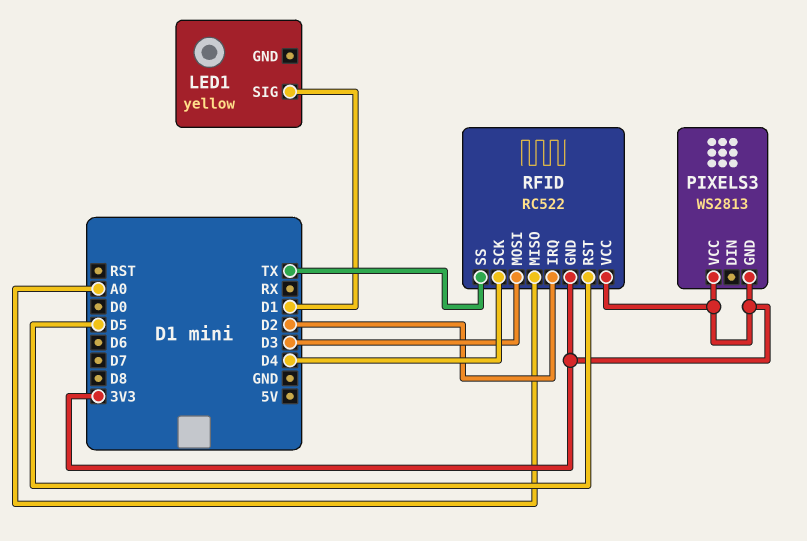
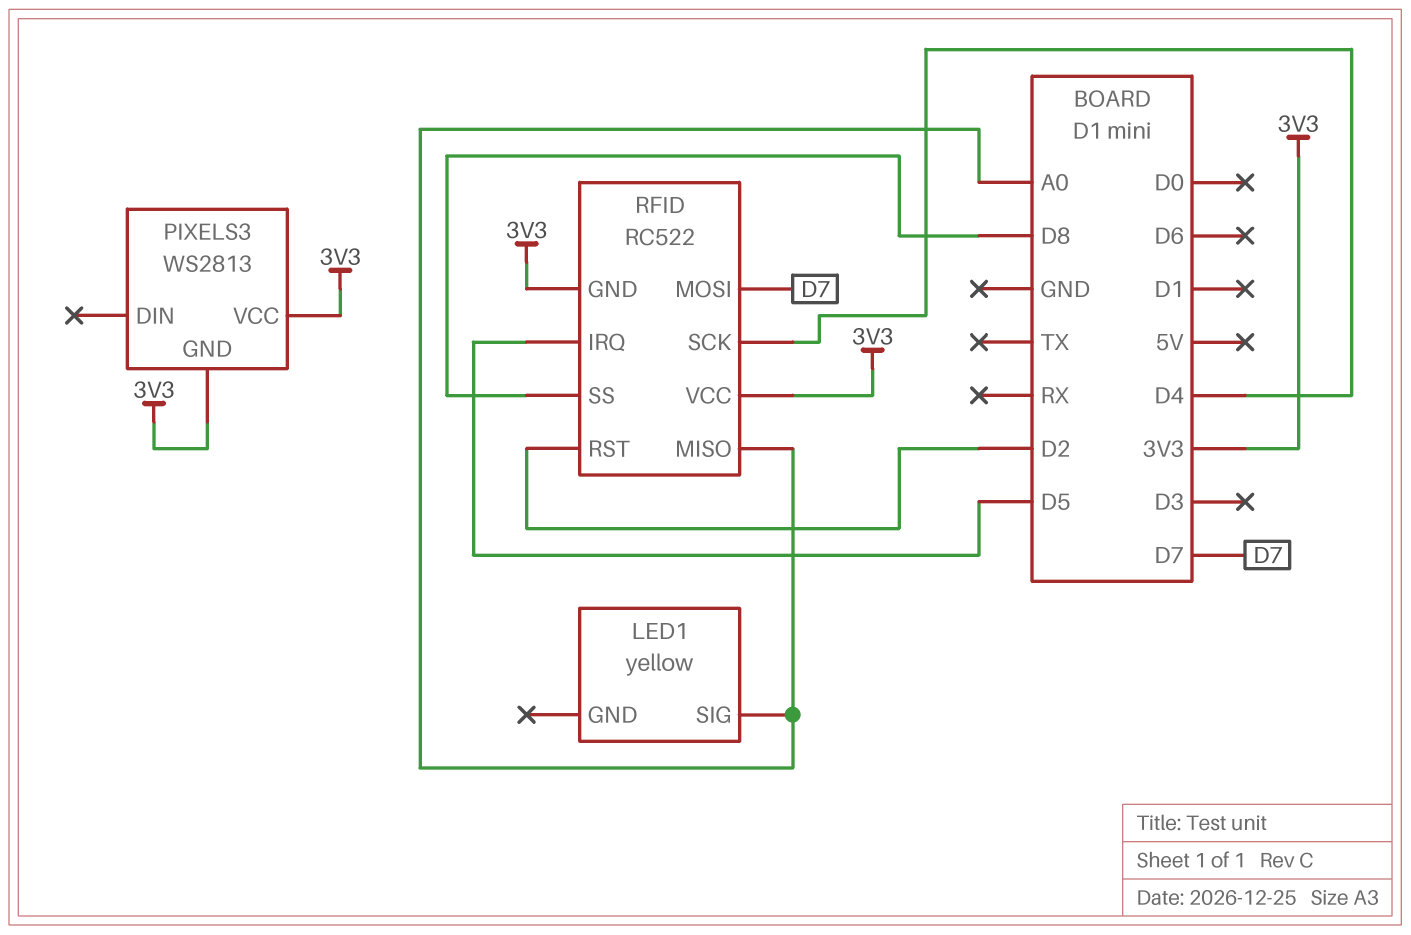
LED1 pin SIG: D1 -> A0
RFID pin IRQ: D2 -> D5
RFID pin MOSI: D3 -> D7
RFID pin RST: D5 -> D2
RFID pin SS: TX -> D8

